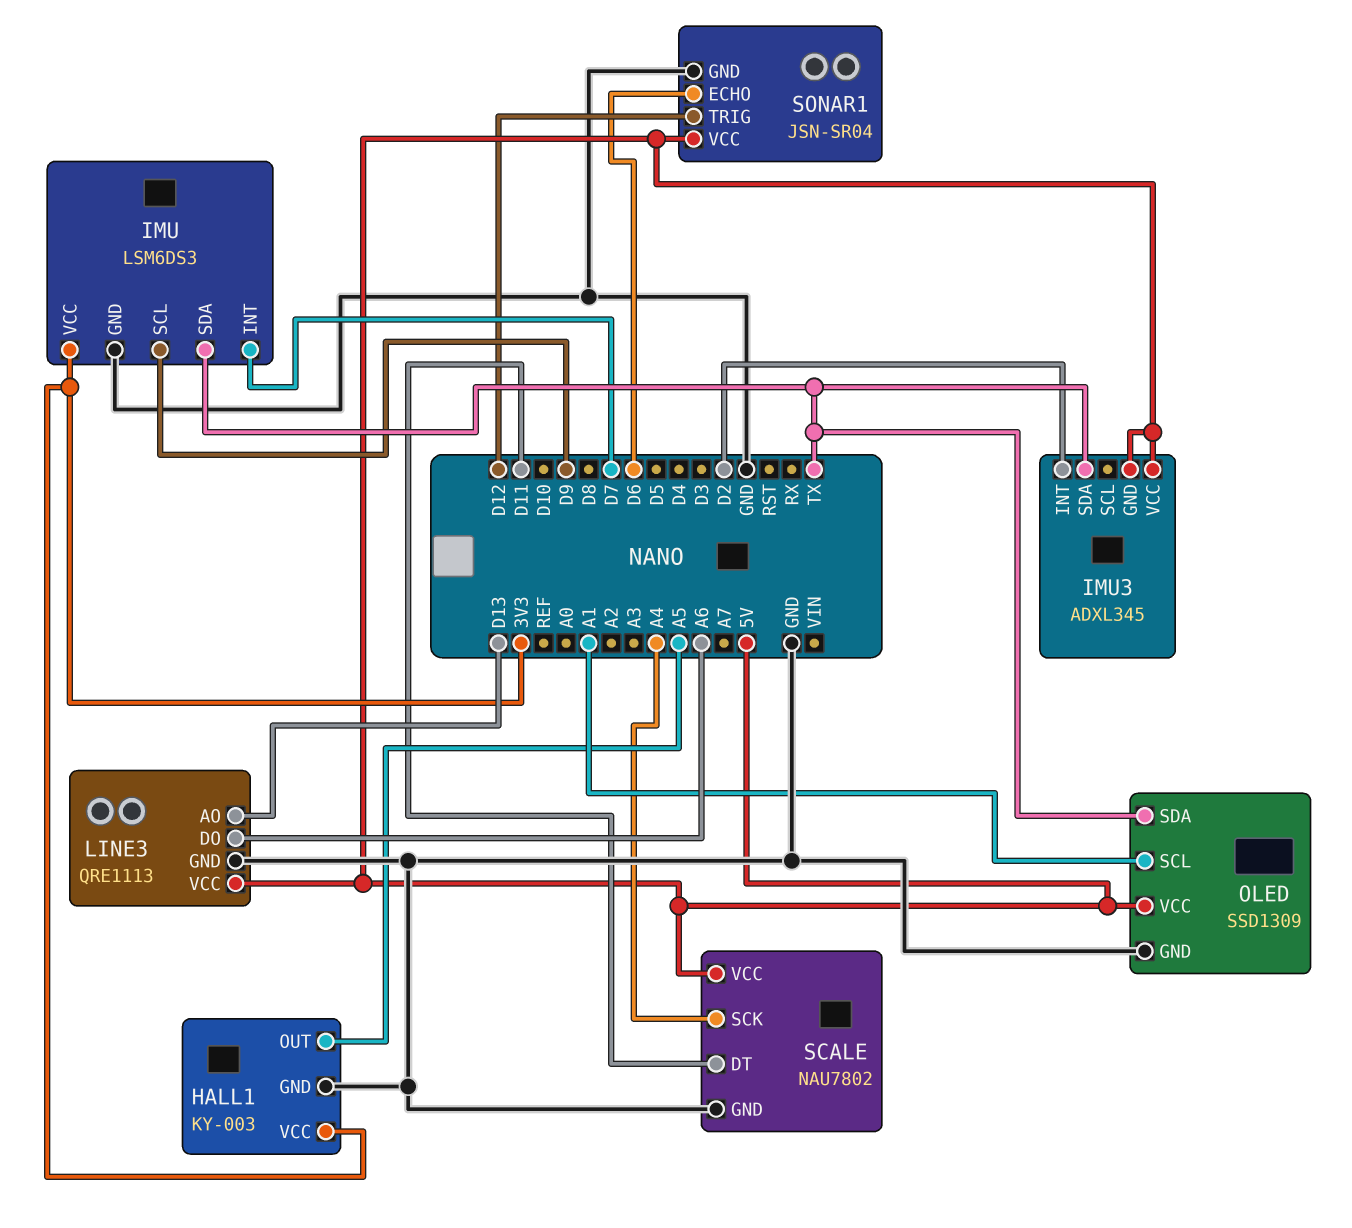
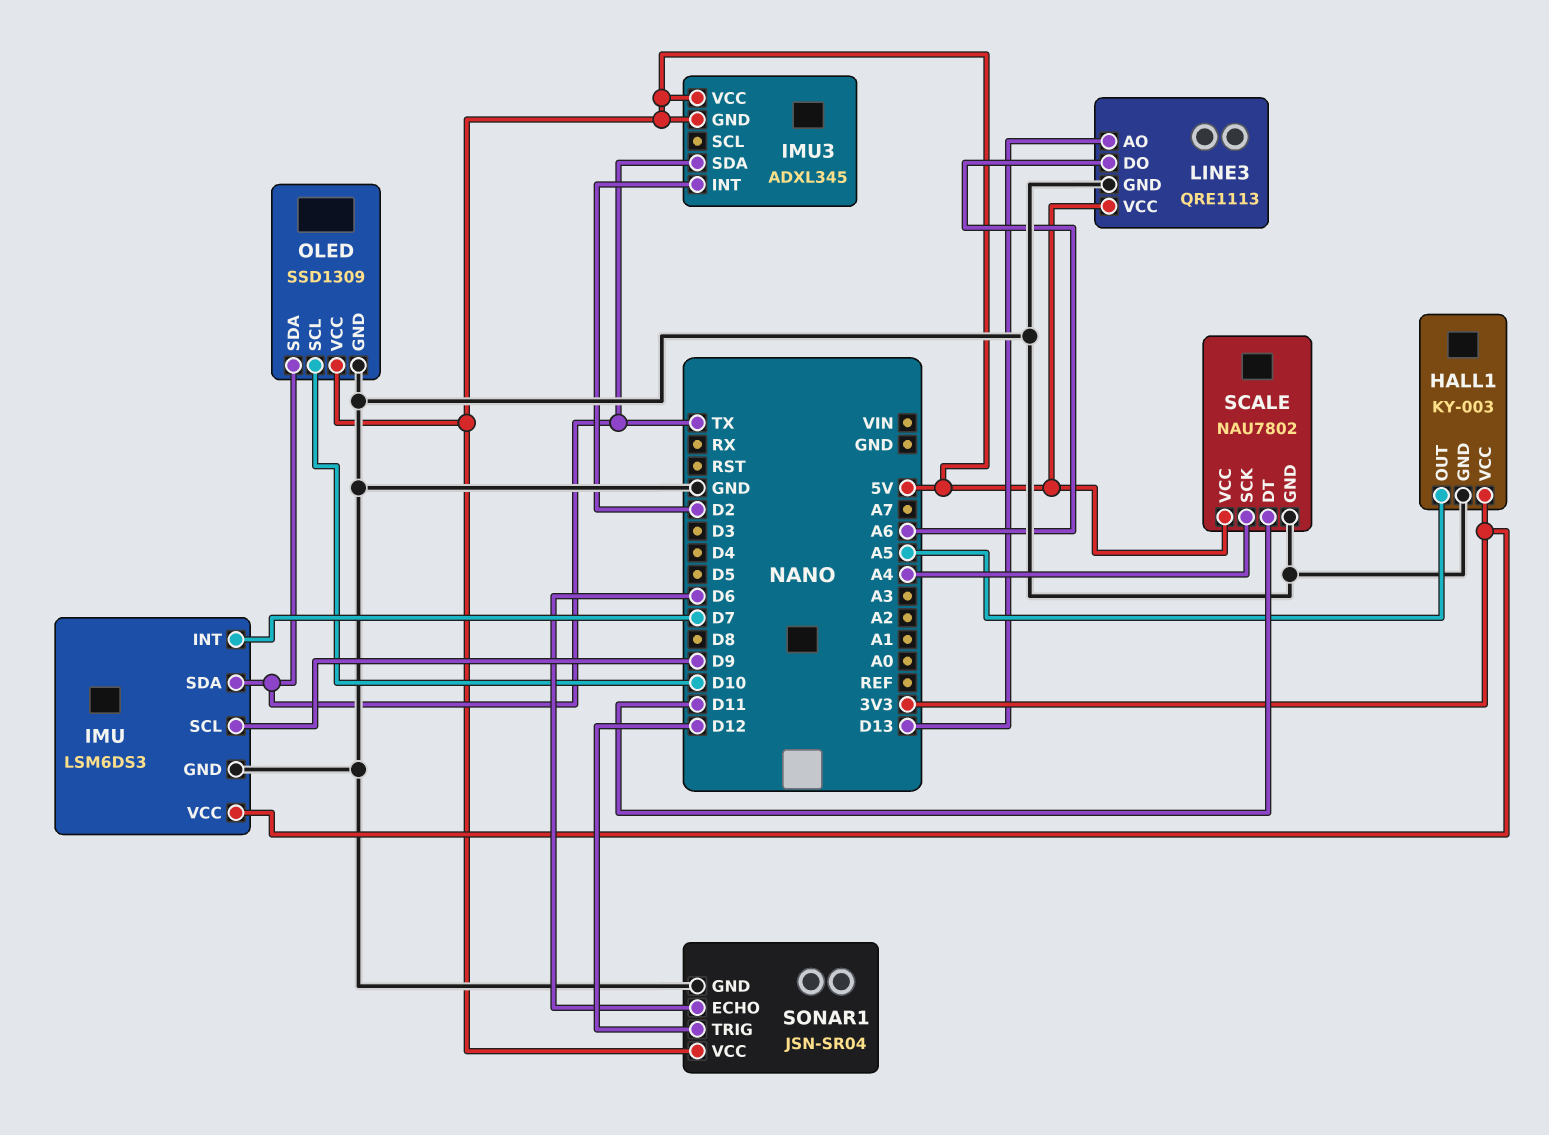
OLED pin SCL: A1 -> D10

